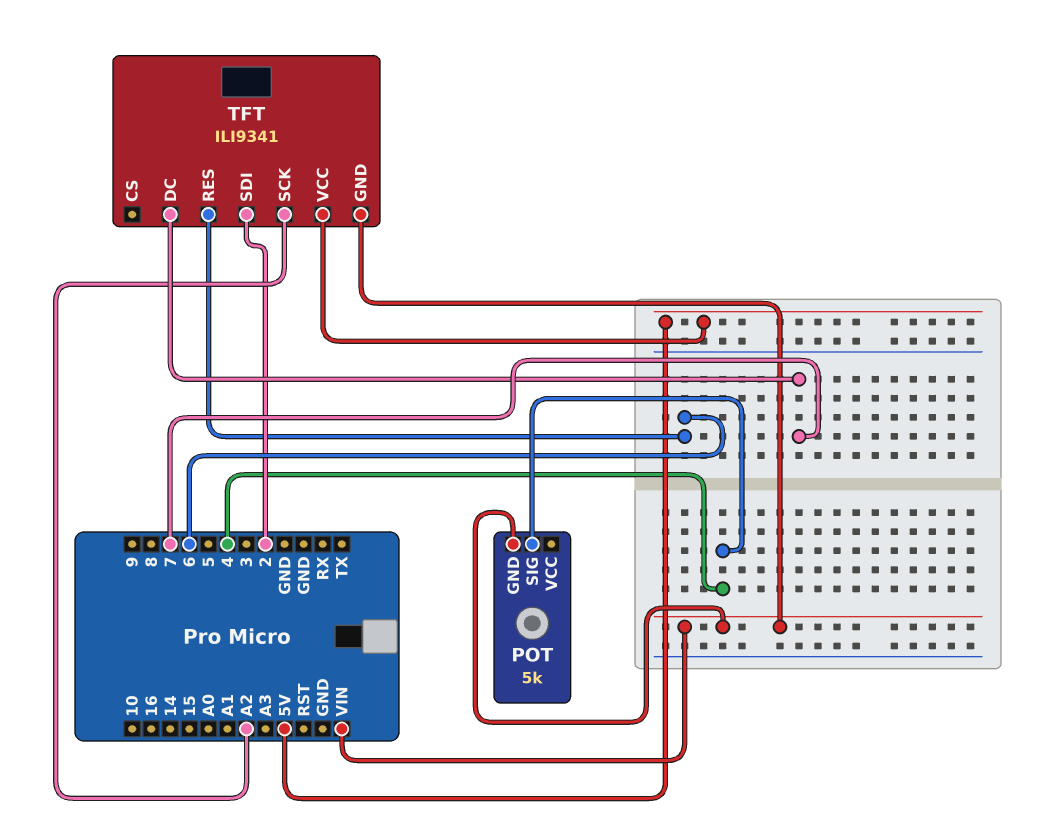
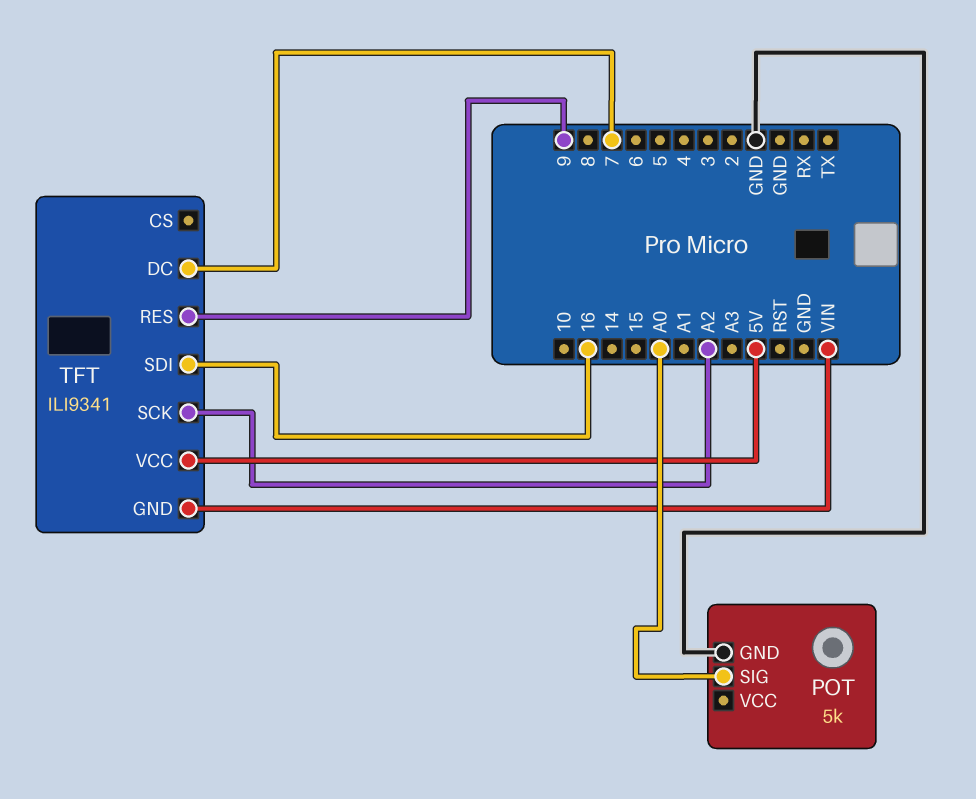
POT pin GND: VIN -> GND
POT pin SIG: 4 -> A0
TFT pin RES: 6 -> 9
TFT pin SDI: 2 -> 16

